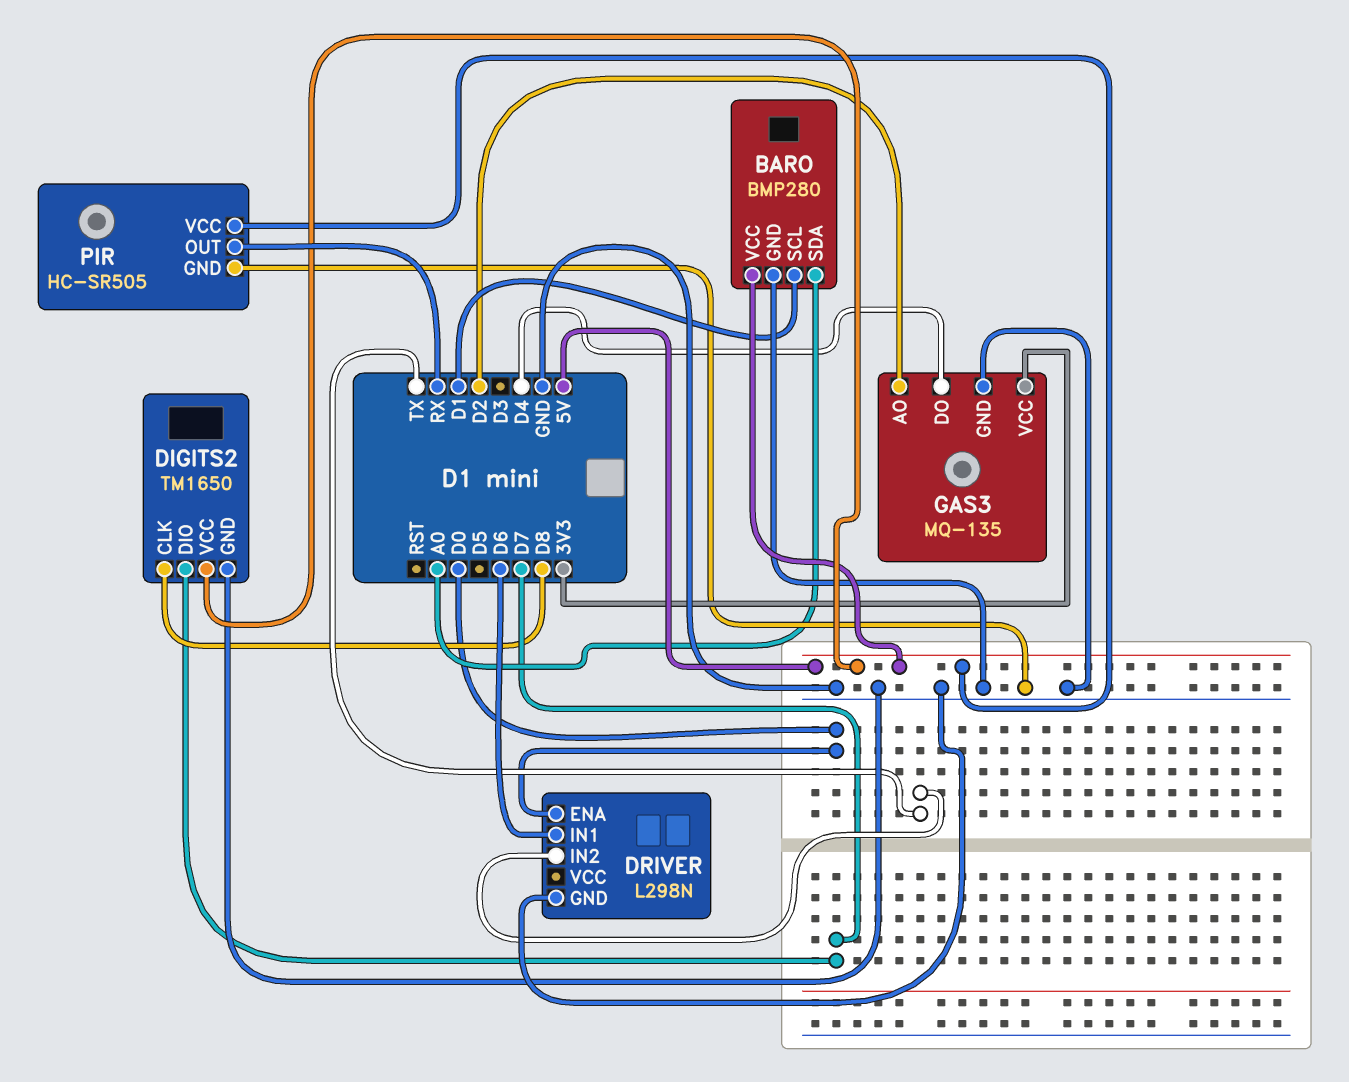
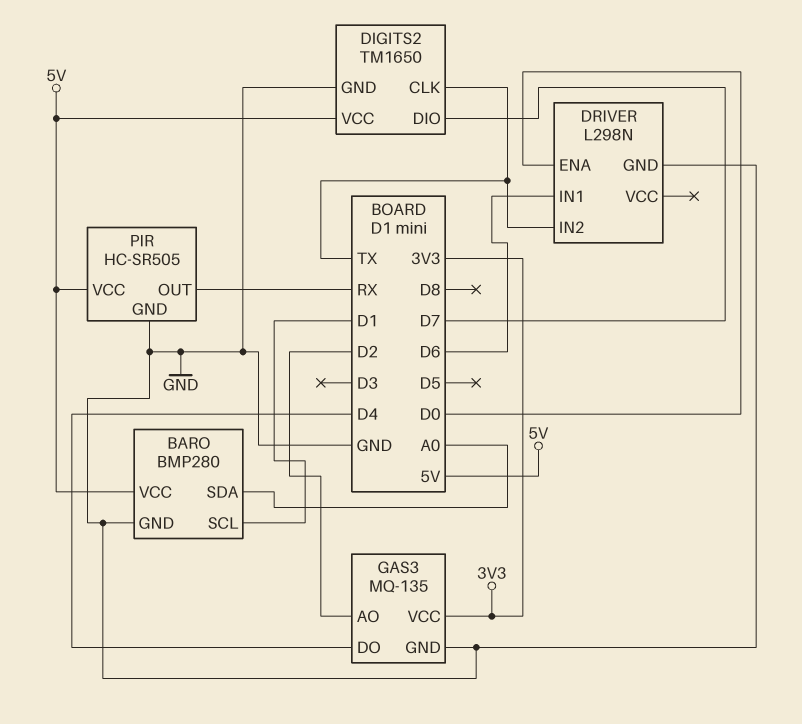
DIGITS2 pin CLK: D8 -> TX

